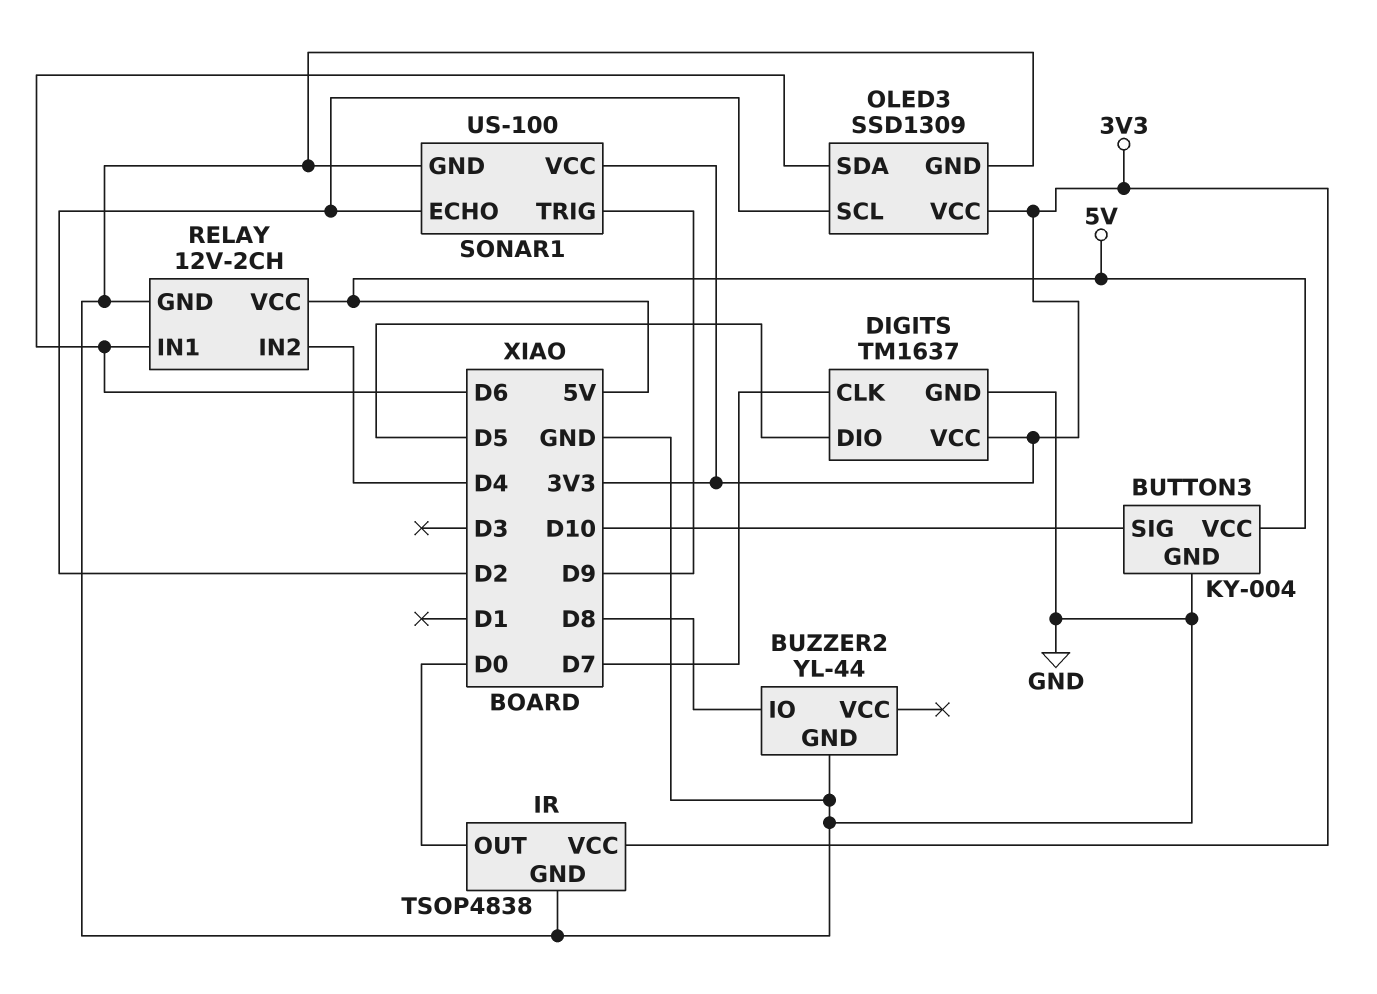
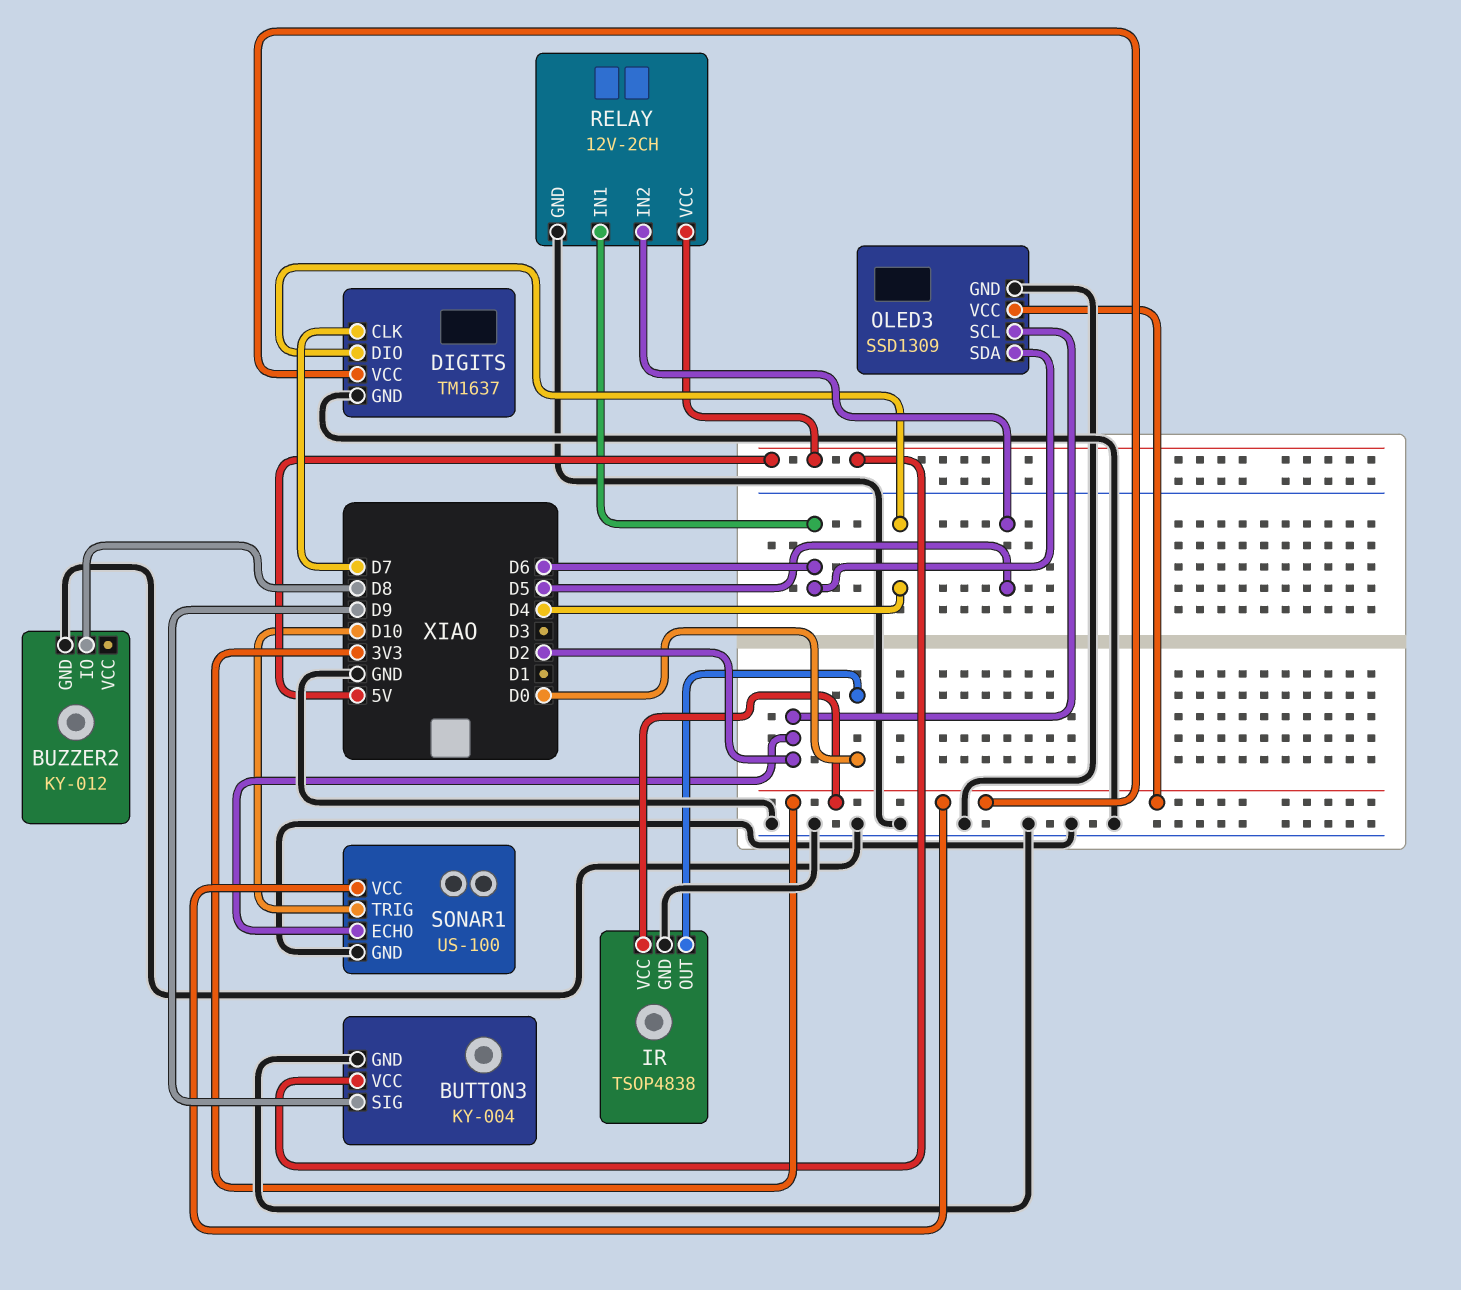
BUTTON3 pin SIG: D10 -> D9
BUZZER2: YL-44 -> KY-012
DIGITS pin DIO: D5 -> D4
RELAY pin IN2: D4 -> D5
SONAR1 pin TRIG: D9 -> D10

